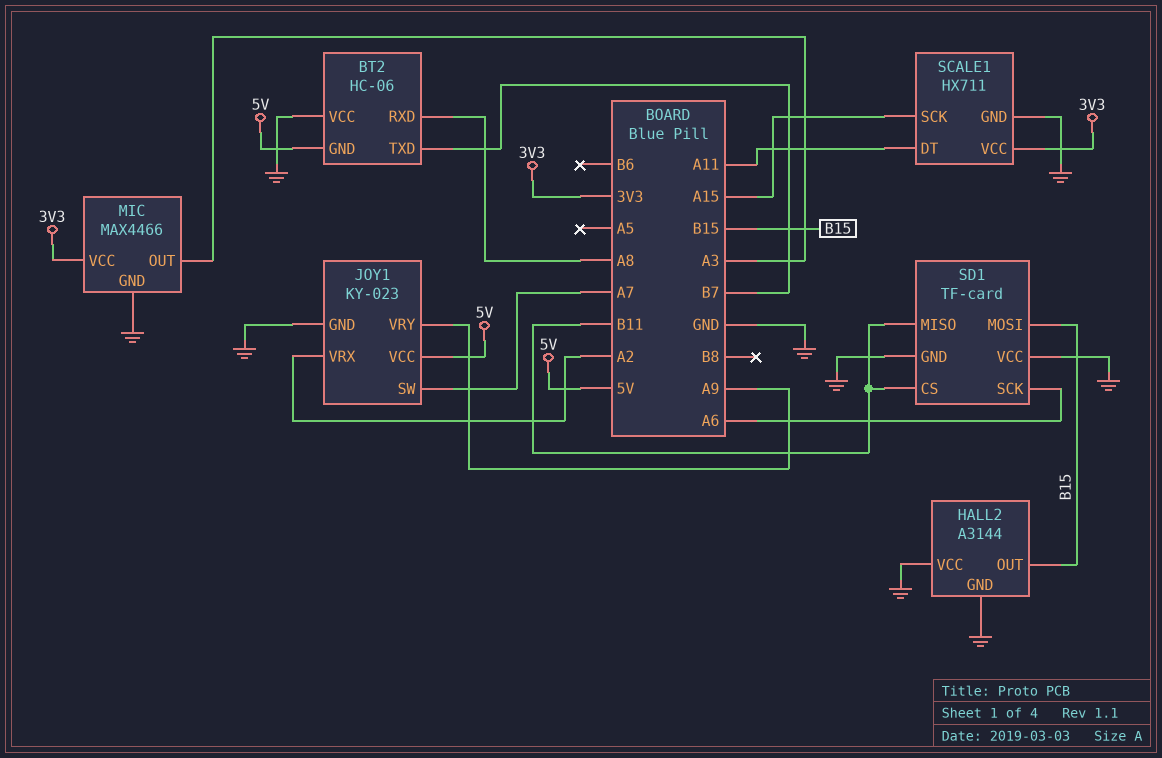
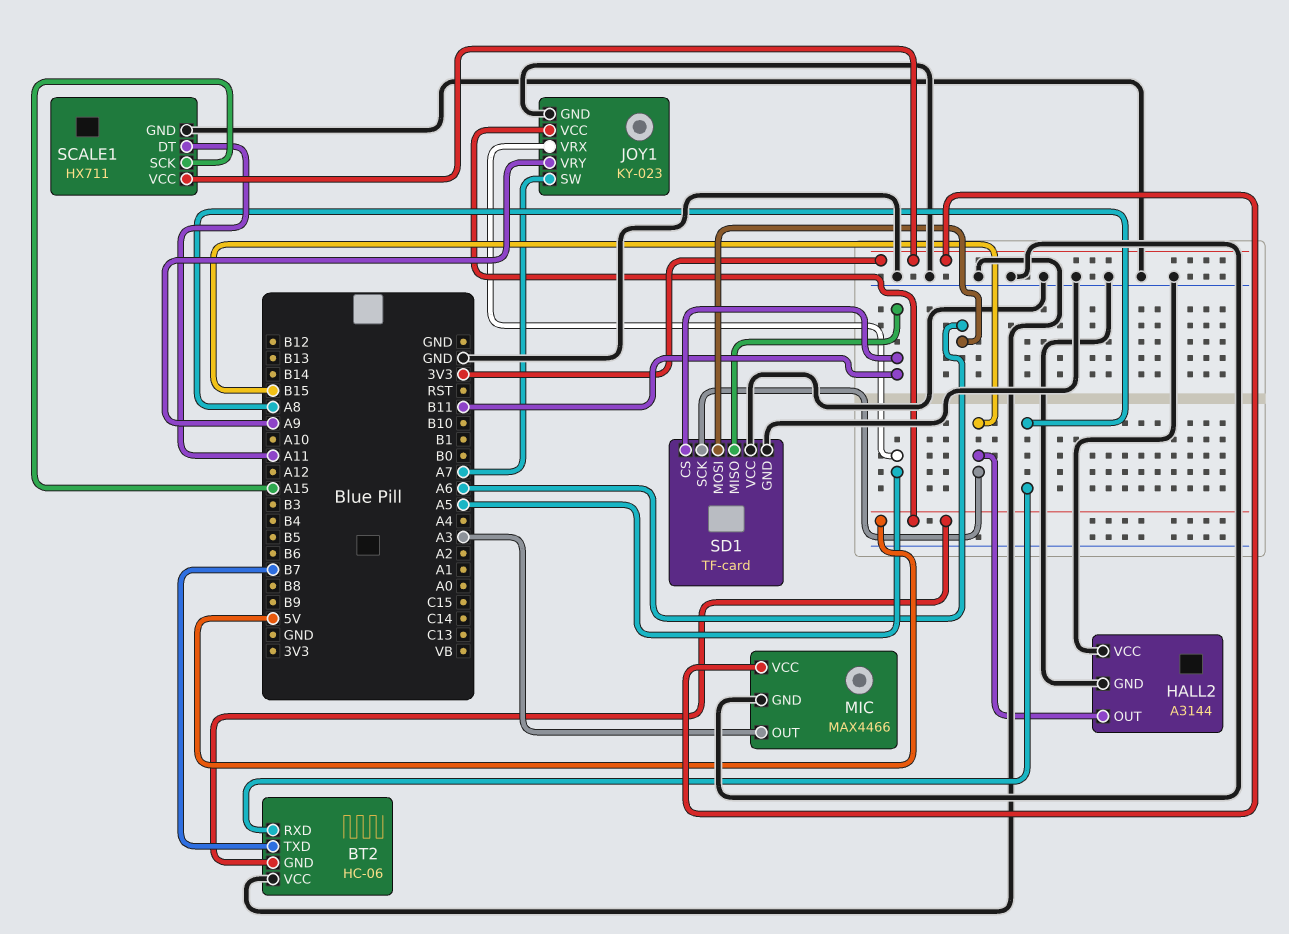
JOY1 pin VRX: A2 -> A5
SD1 pin MOSI: B15 -> A6
SD1 pin SCK: A6 -> B15

